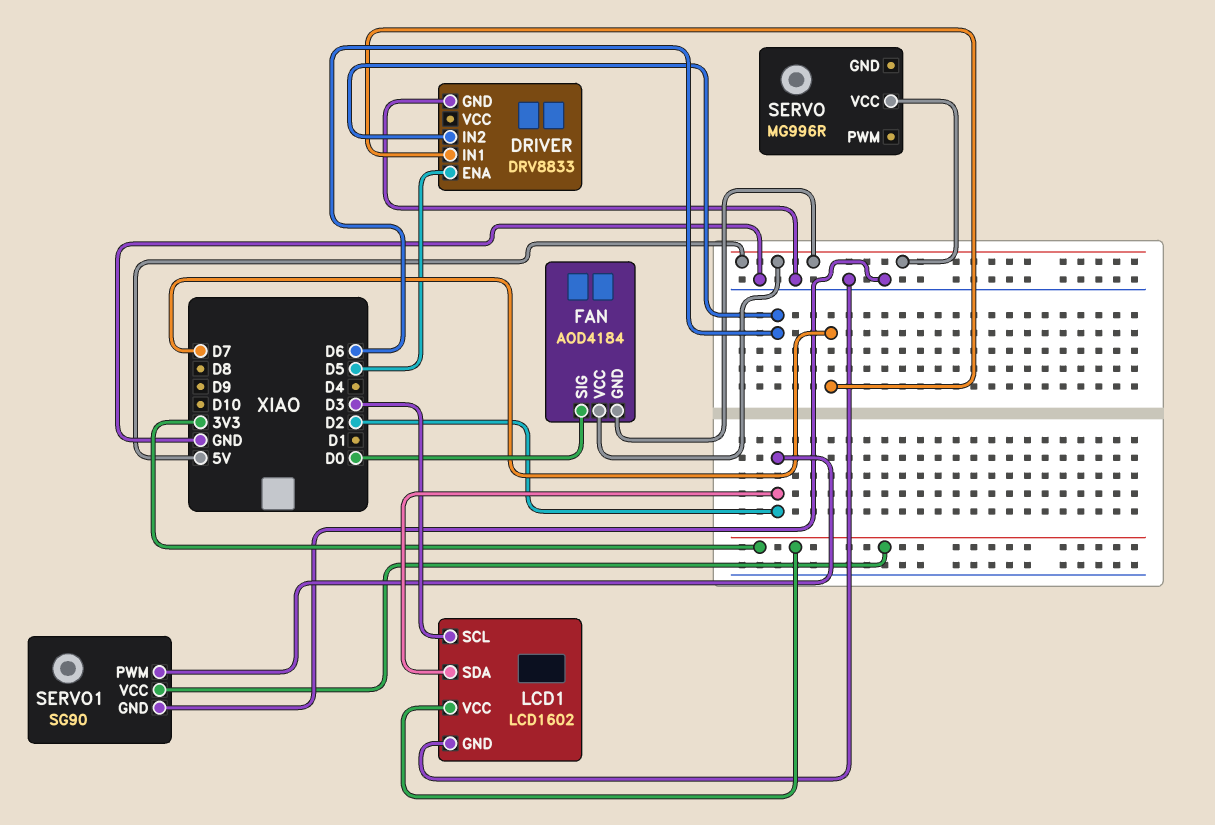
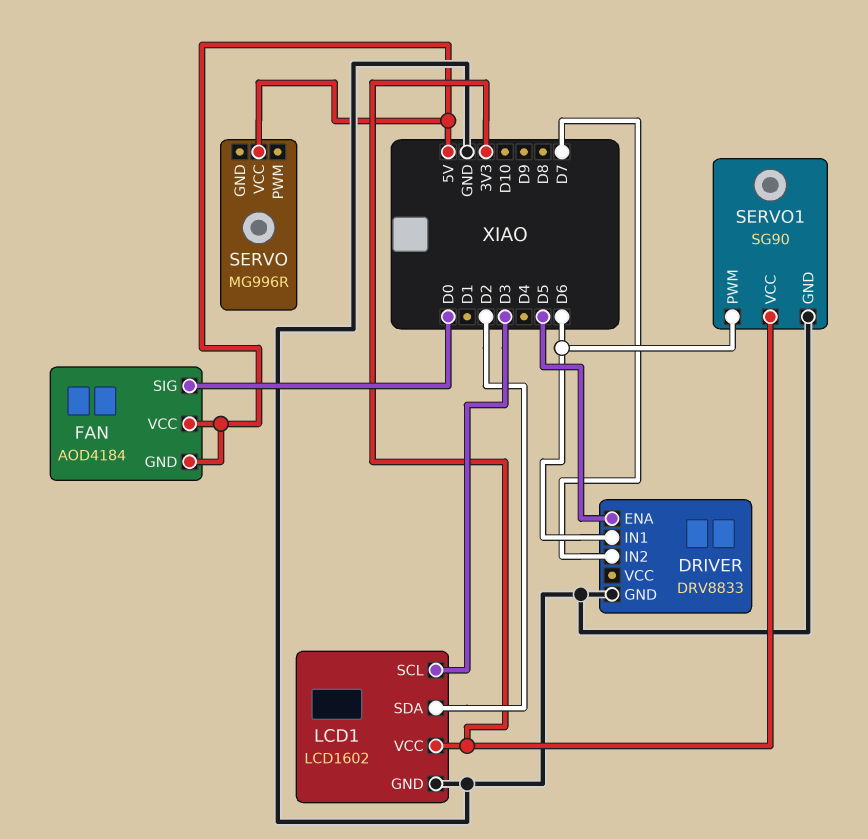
DRIVER pin IN1: D7 -> D6
DRIVER pin IN2: D6 -> D7
SERVO1 pin PWM: D2 -> D6

